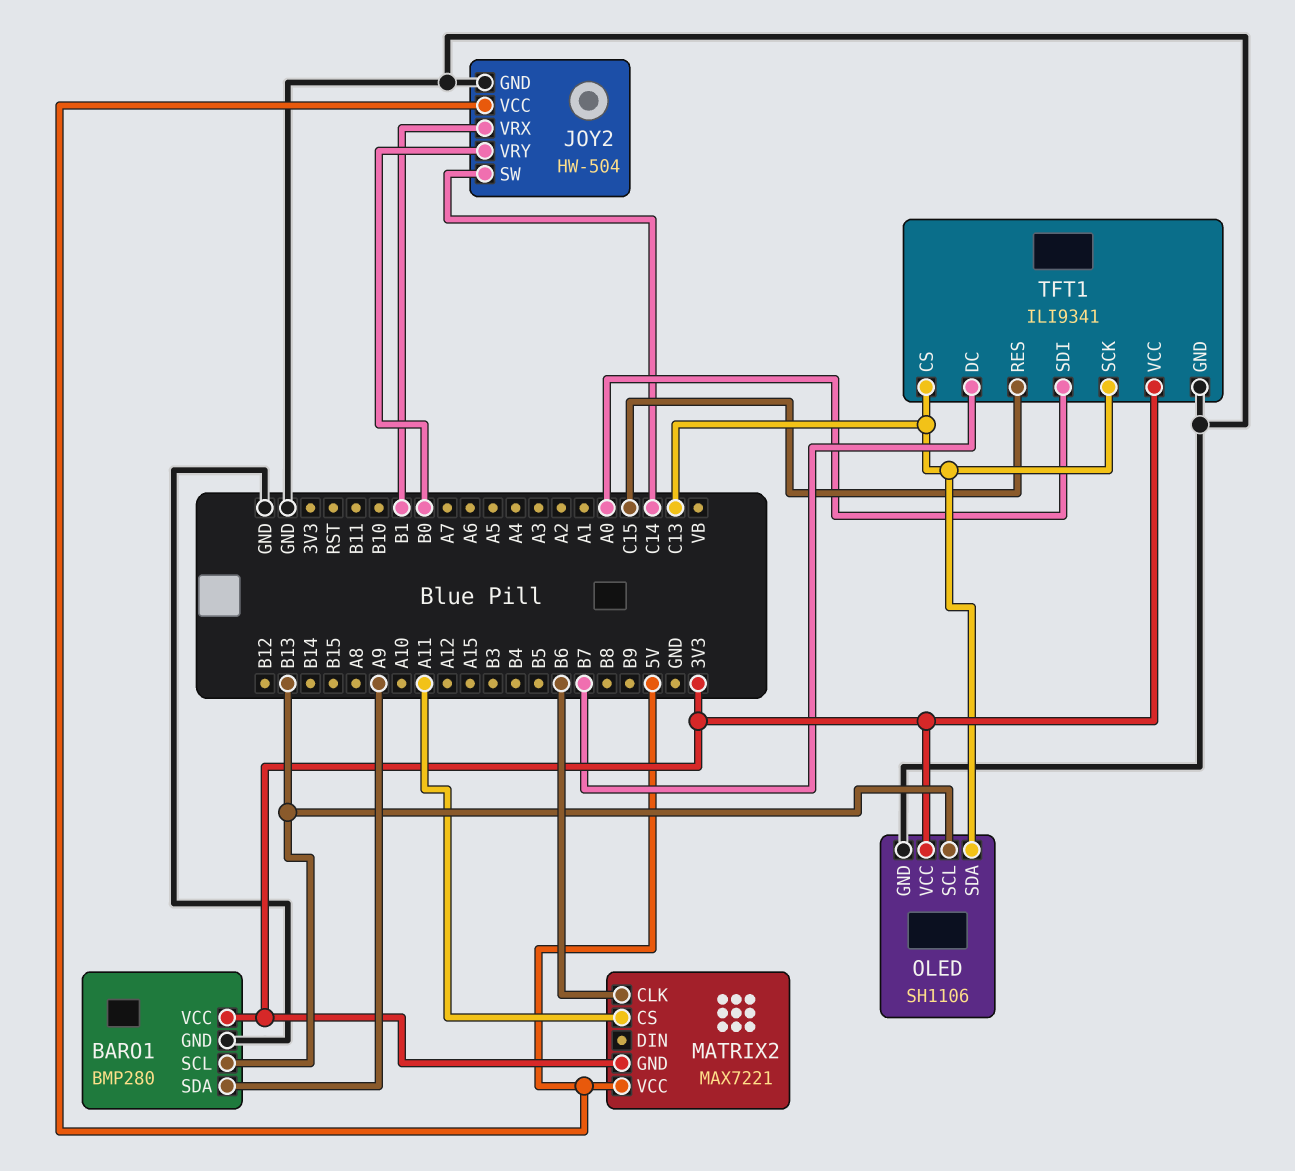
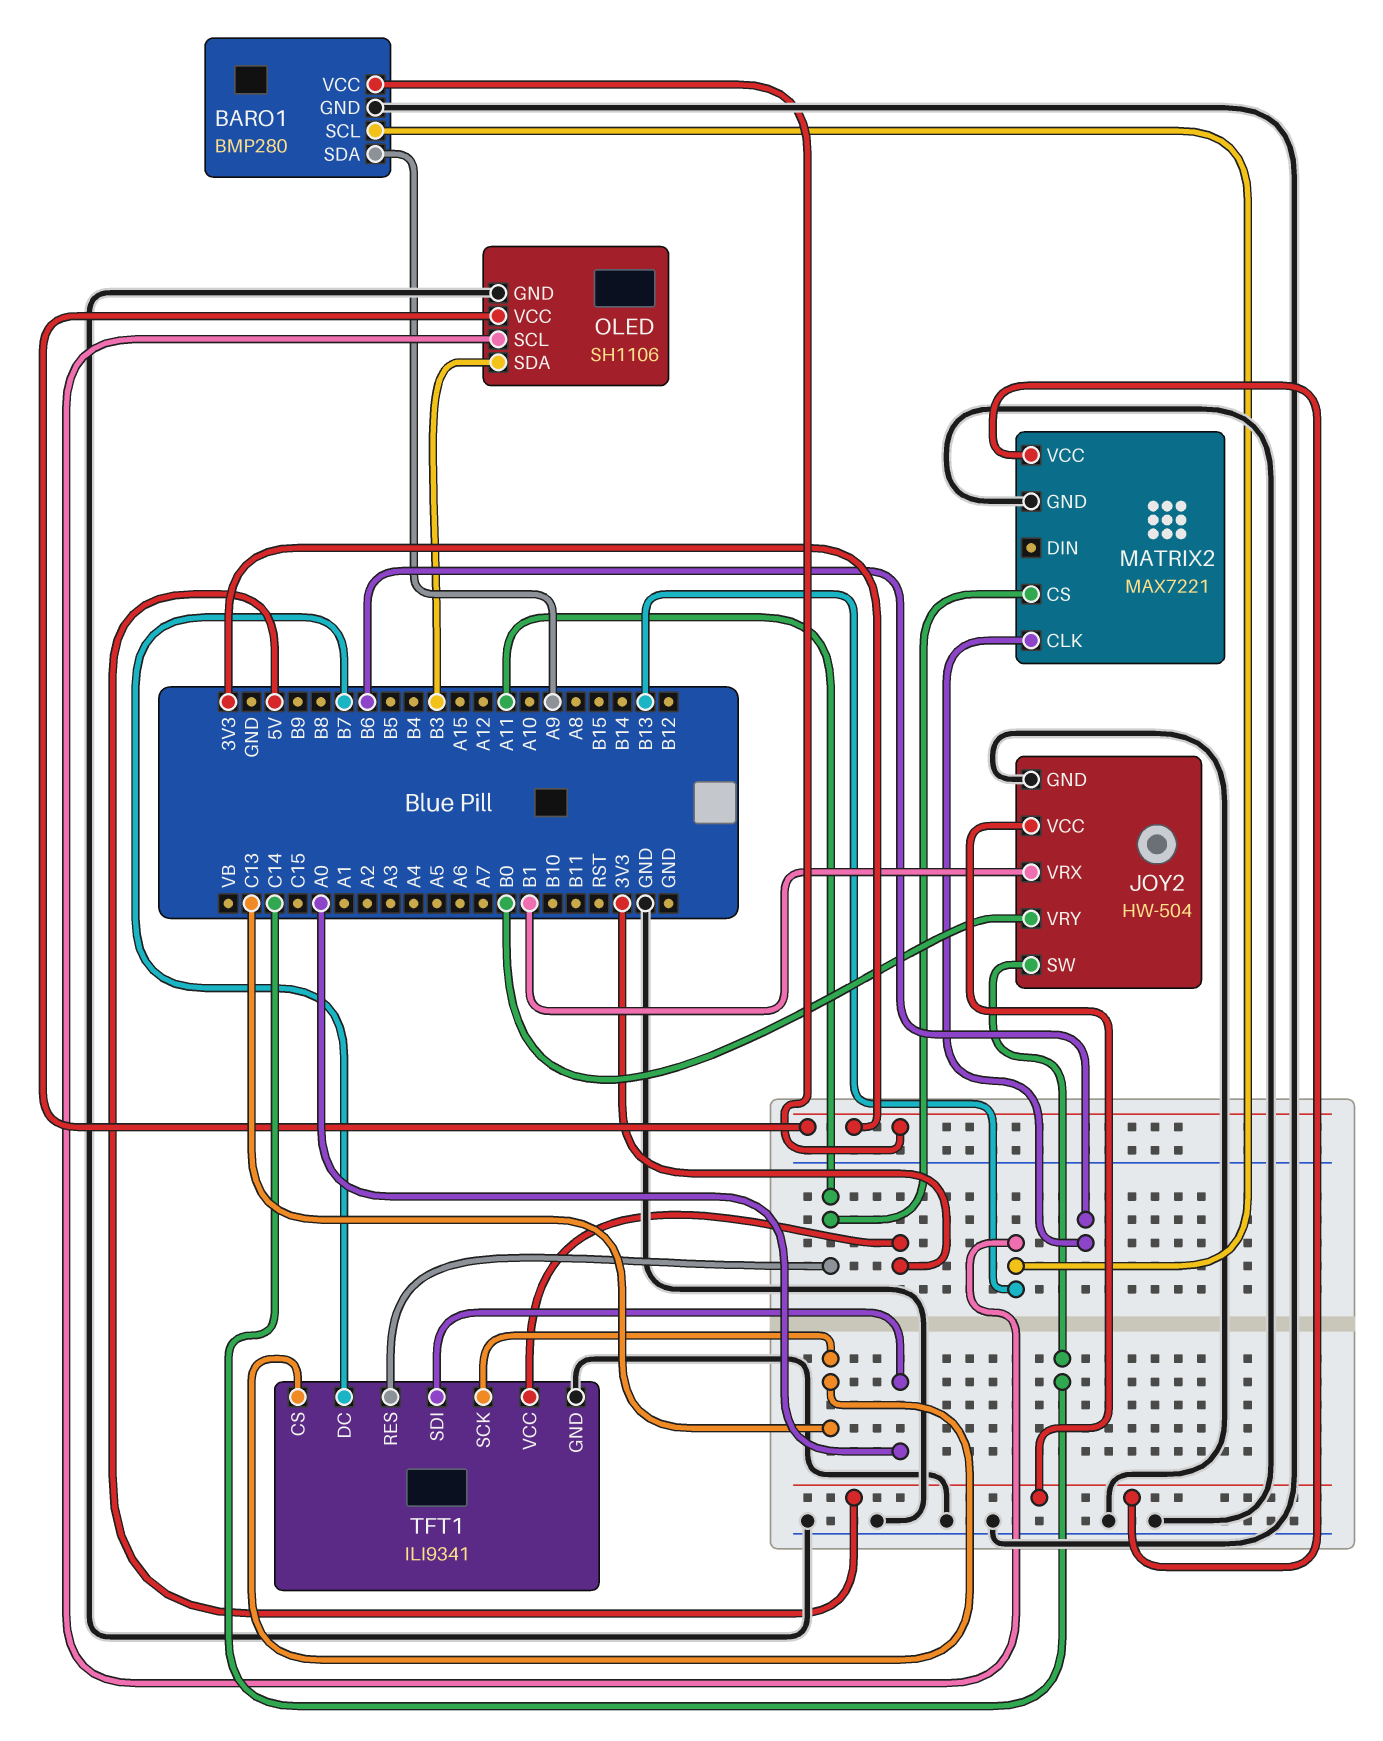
MATRIX2 pin GND: 3V3 -> GND
OLED pin SDA: C13 -> B3
TFT1 pin RES: C15 -> A11

